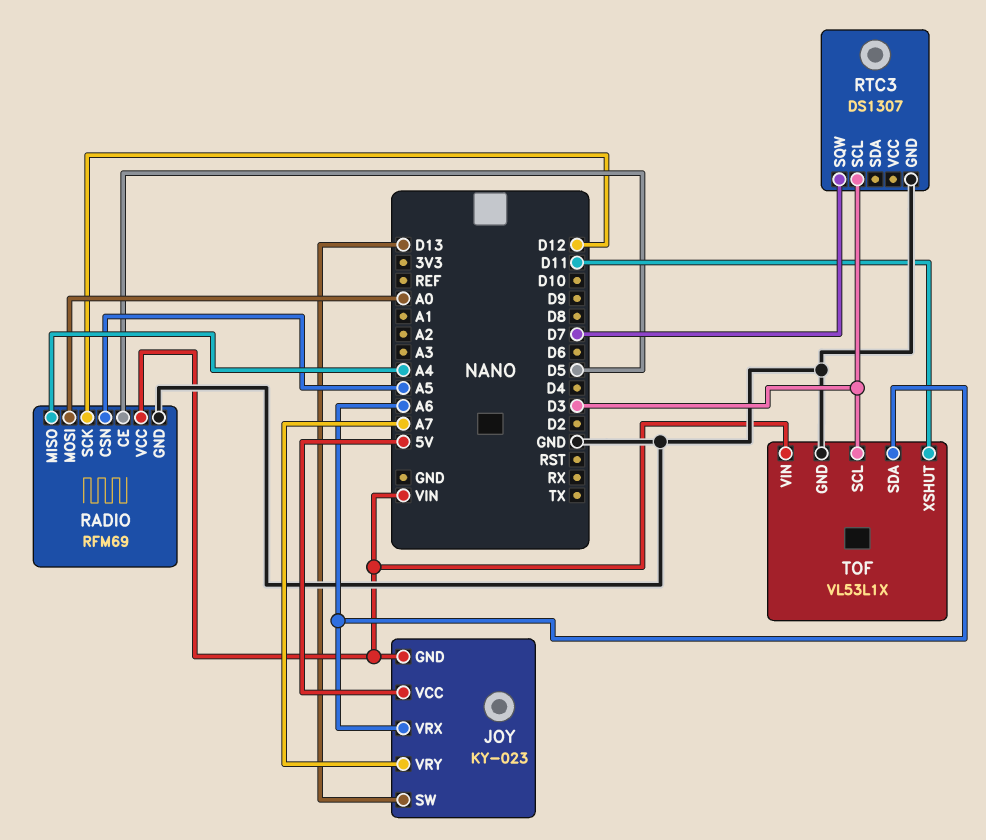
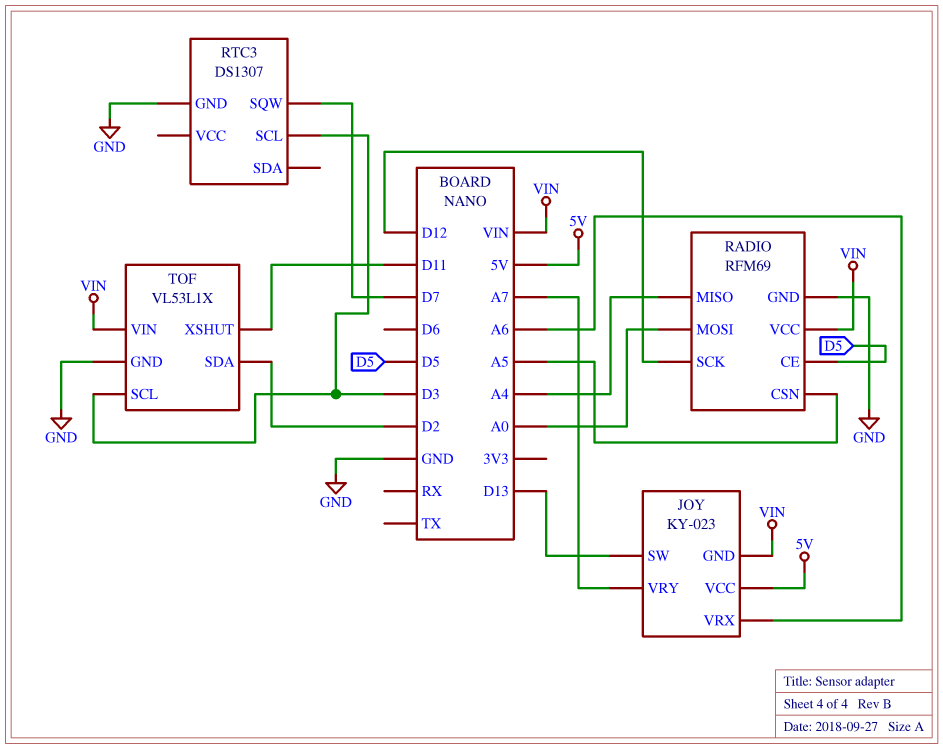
TOF pin SDA: A6 -> D2

